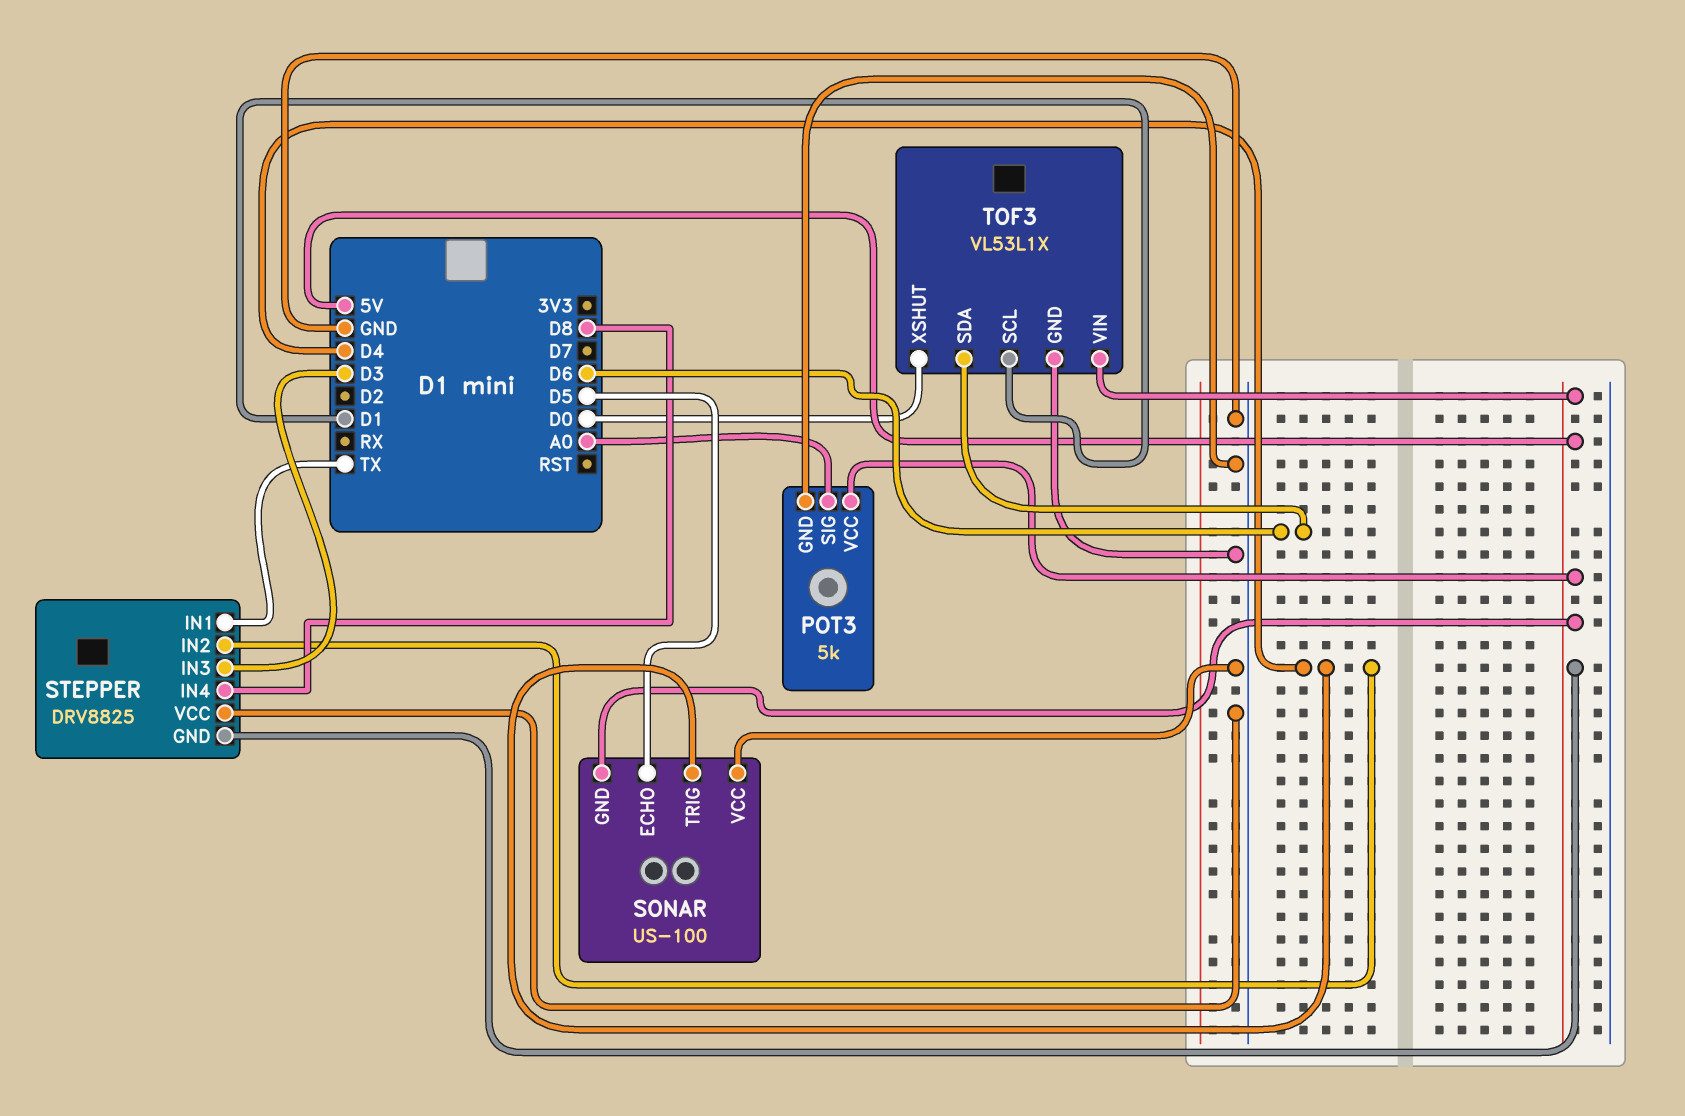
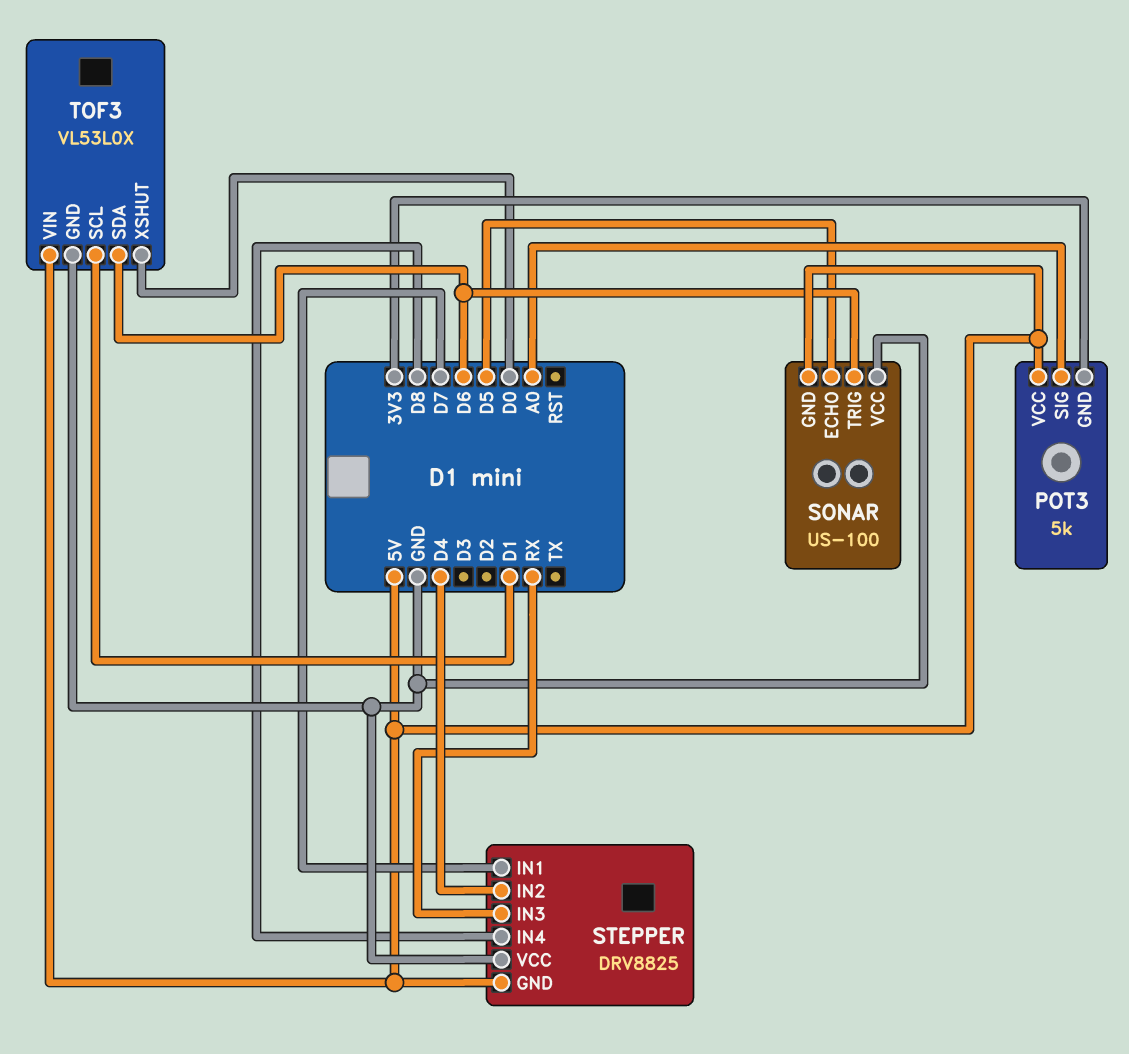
POT3 pin GND: GND -> 3V3
SONAR pin TRIG: D4 -> D6
STEPPER pin IN1: TX -> D7
STEPPER pin IN3: D3 -> RX
TOF3: VL53L1X -> VL53L0X

